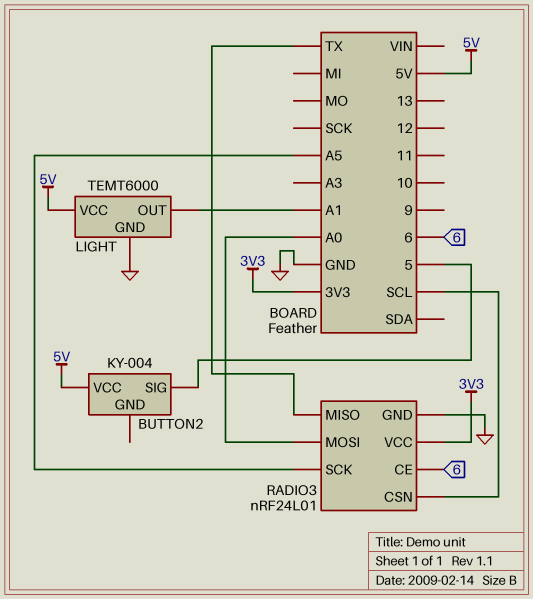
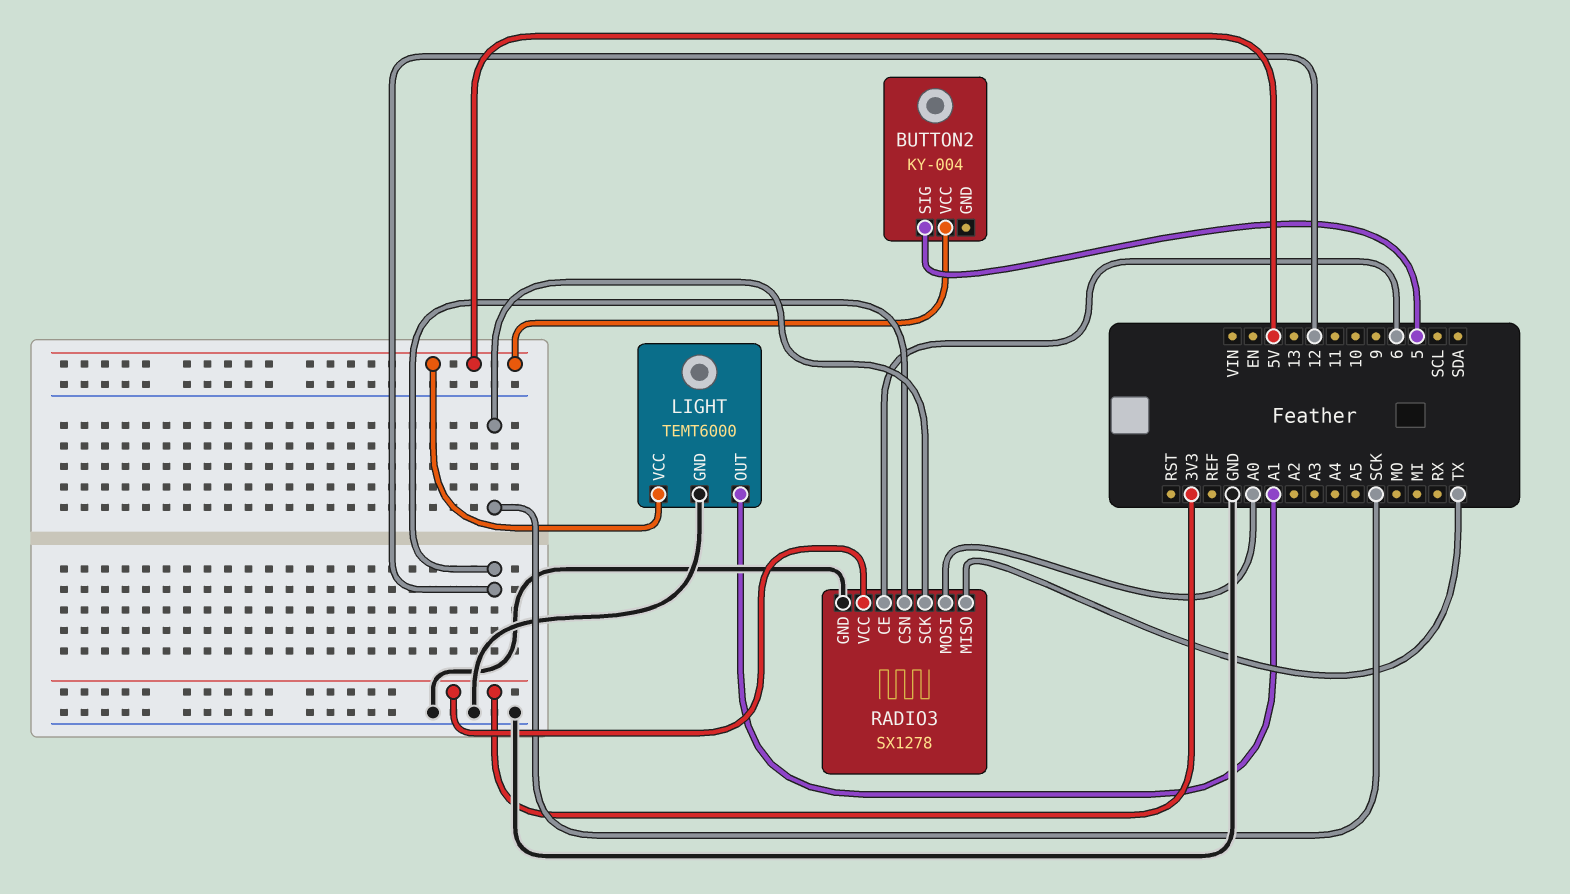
RADIO3: nRF24L01 -> SX1278
RADIO3 pin CSN: SCL -> 12
RADIO3 pin SCK: A5 -> SCK

